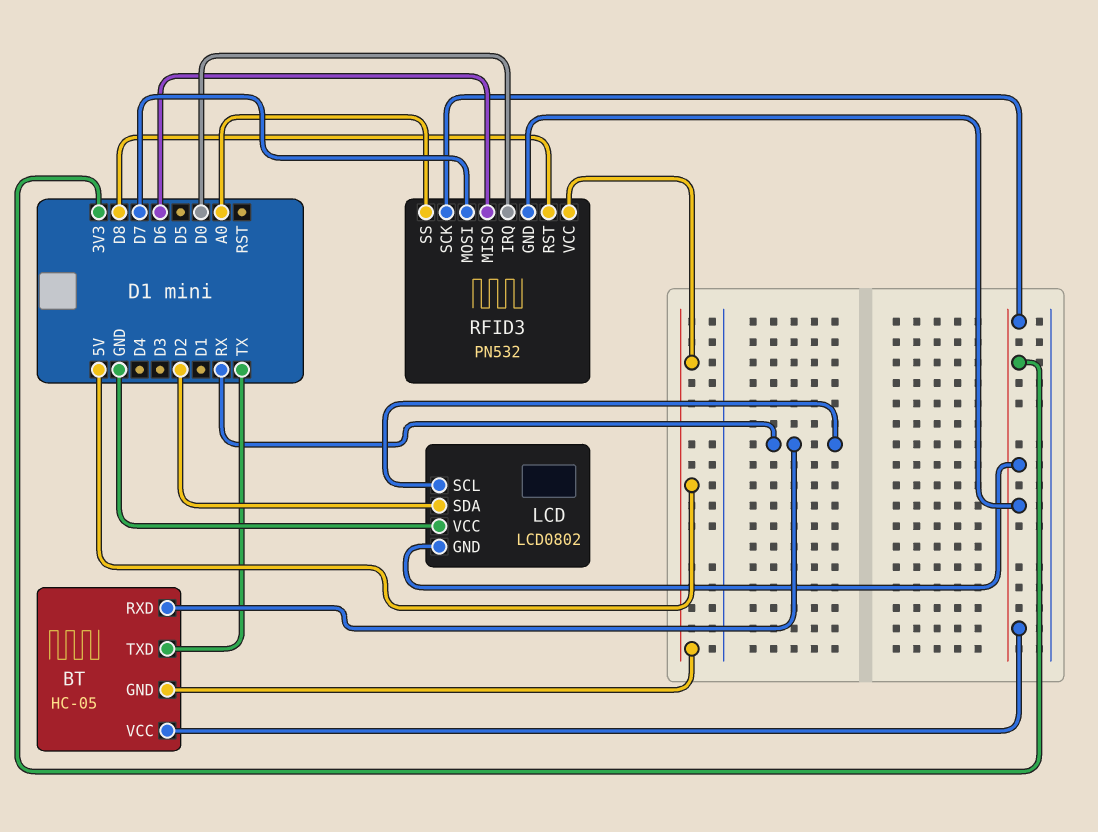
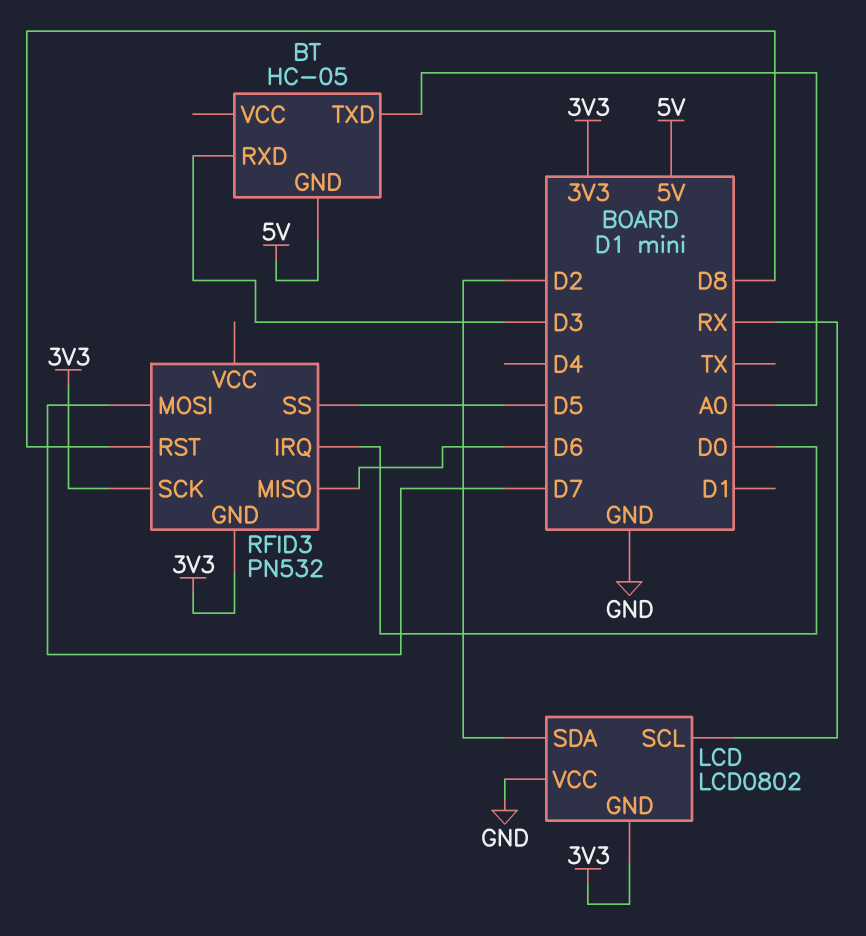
BT pin RXD: RX -> D3
BT pin TXD: TX -> A0
BT pin VCC: 3V3 -> none
RFID3 pin SS: A0 -> D5
RFID3 pin VCC: 5V -> none

